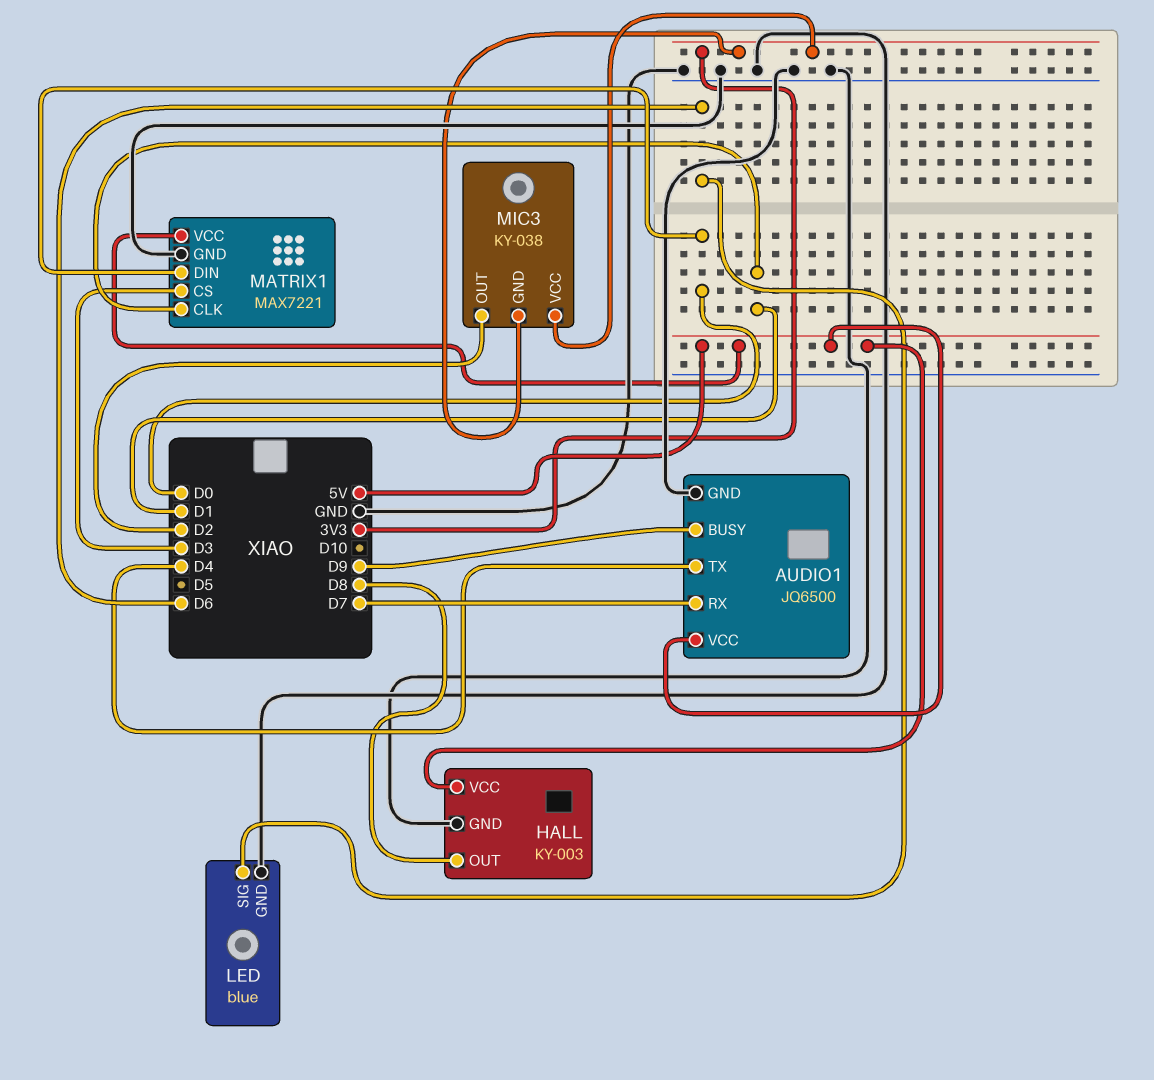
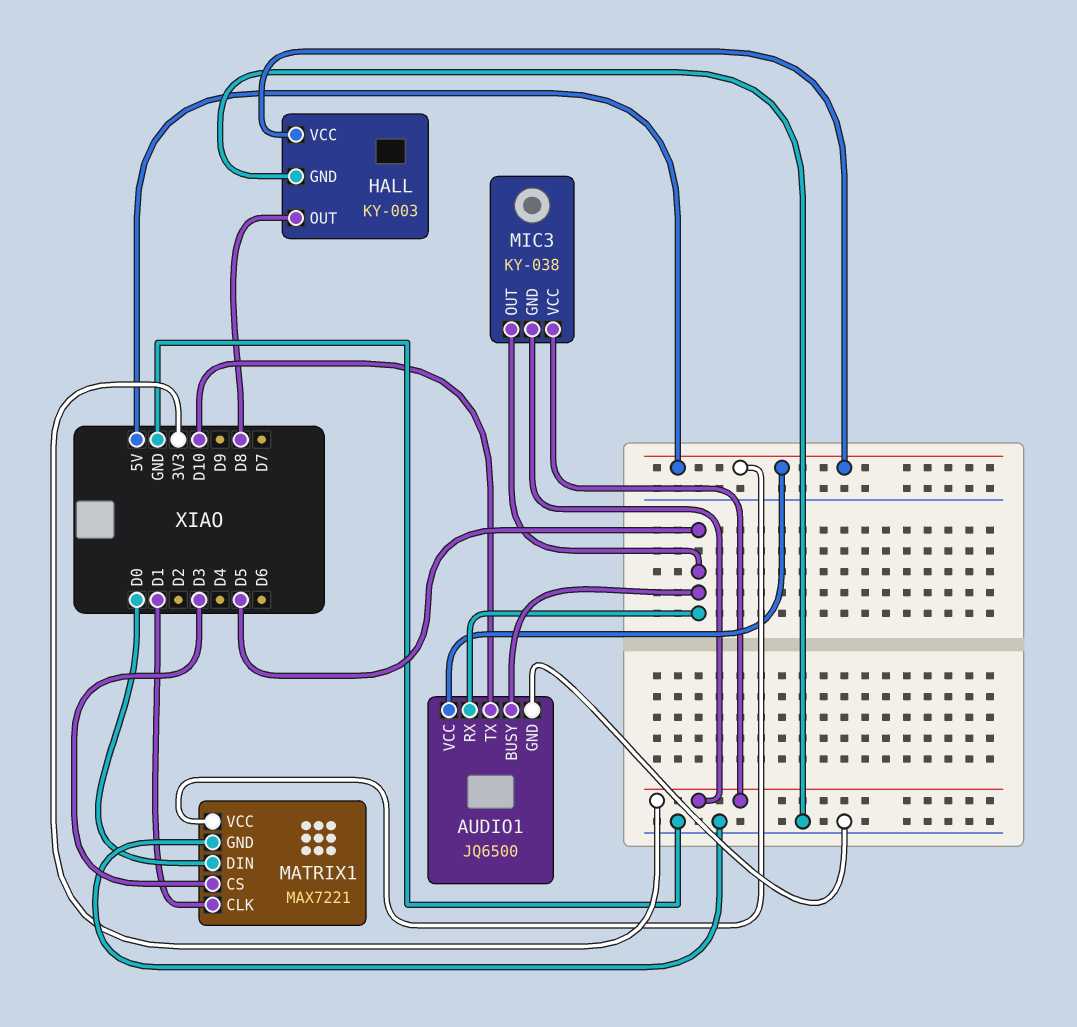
AUDIO1 pin BUSY: D9 -> D5
AUDIO1 pin RX: D7 -> D5
AUDIO1 pin TX: D4 -> D10
LED: blue -> none
LED pin GND: GND -> none
LED pin SIG: D6 -> none
MIC3 pin OUT: D2 -> D5

